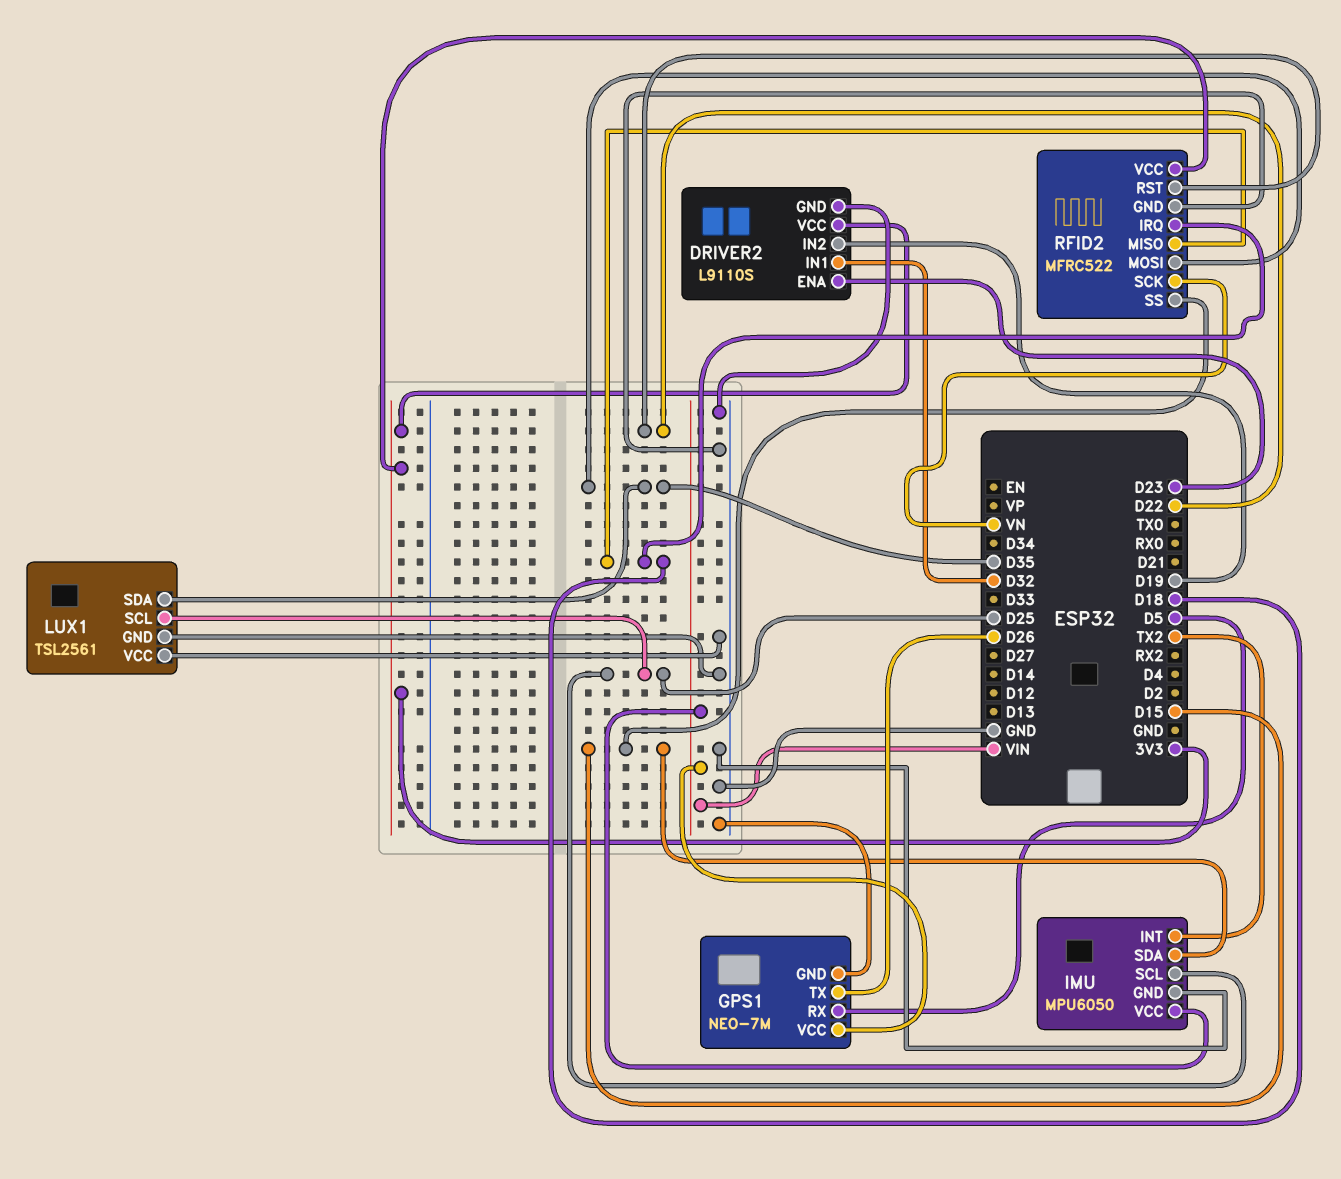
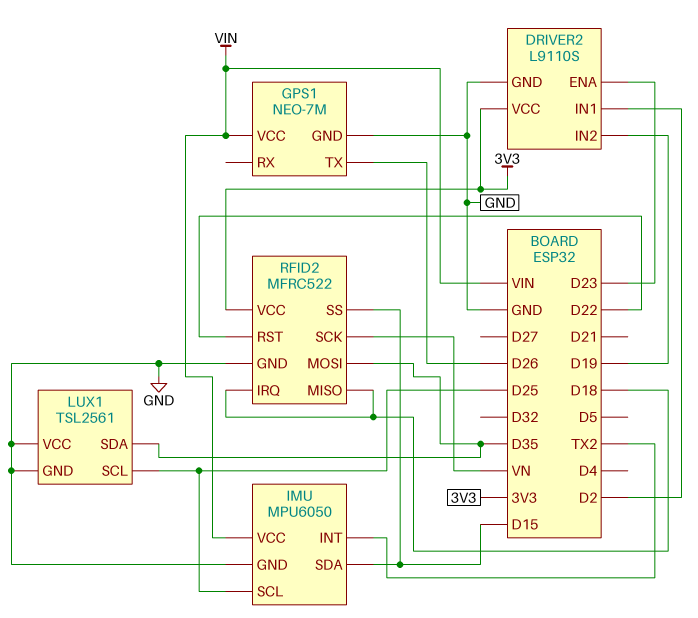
DRIVER2 pin IN1: D32 -> D2
GPS1 pin RX: D5 -> none

